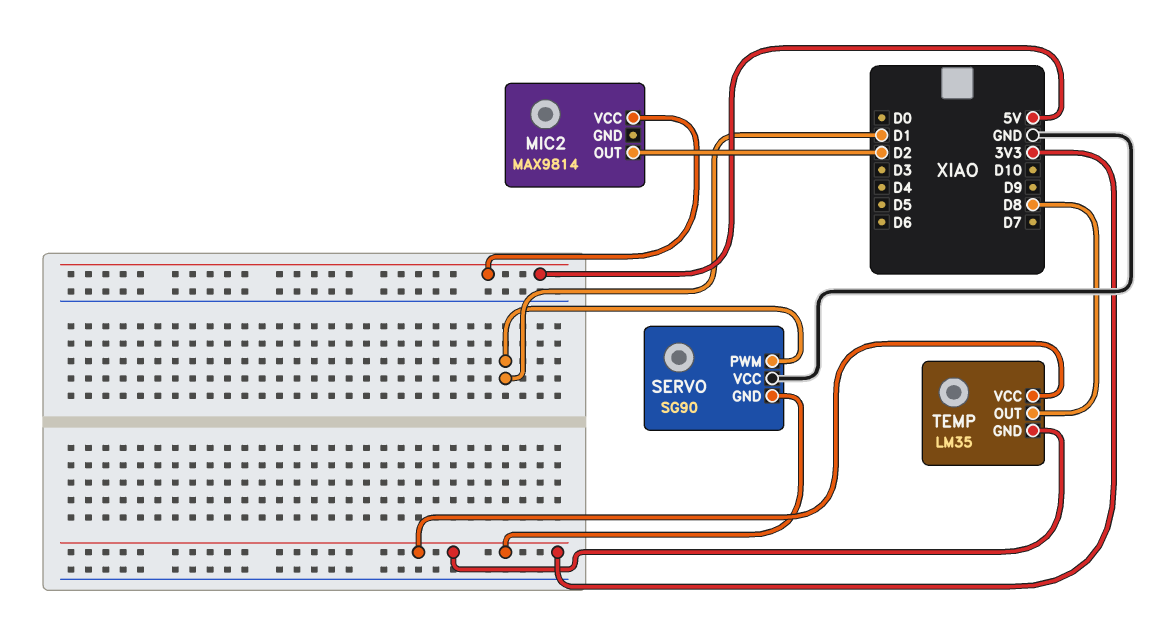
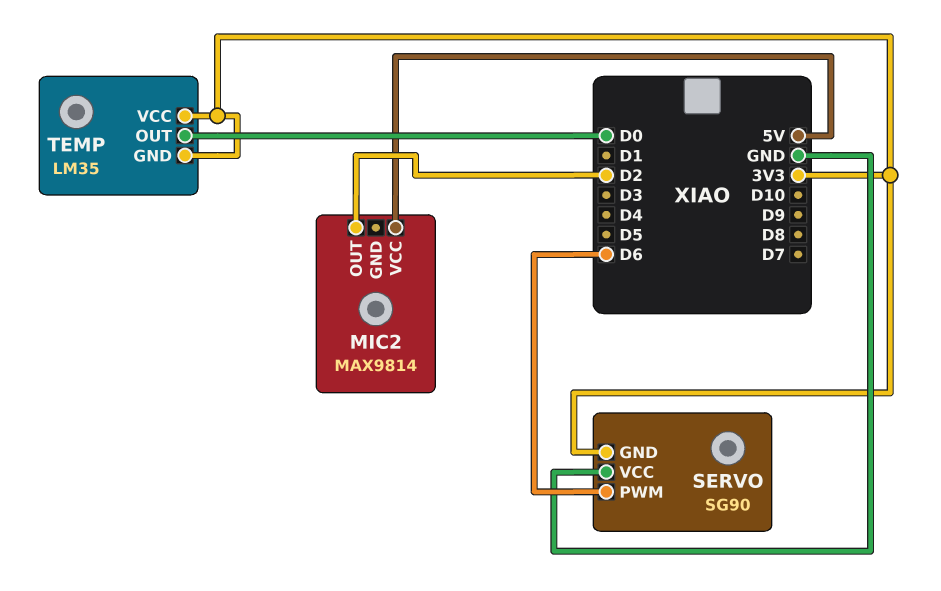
SERVO pin PWM: D1 -> D6
TEMP pin OUT: D8 -> D0

